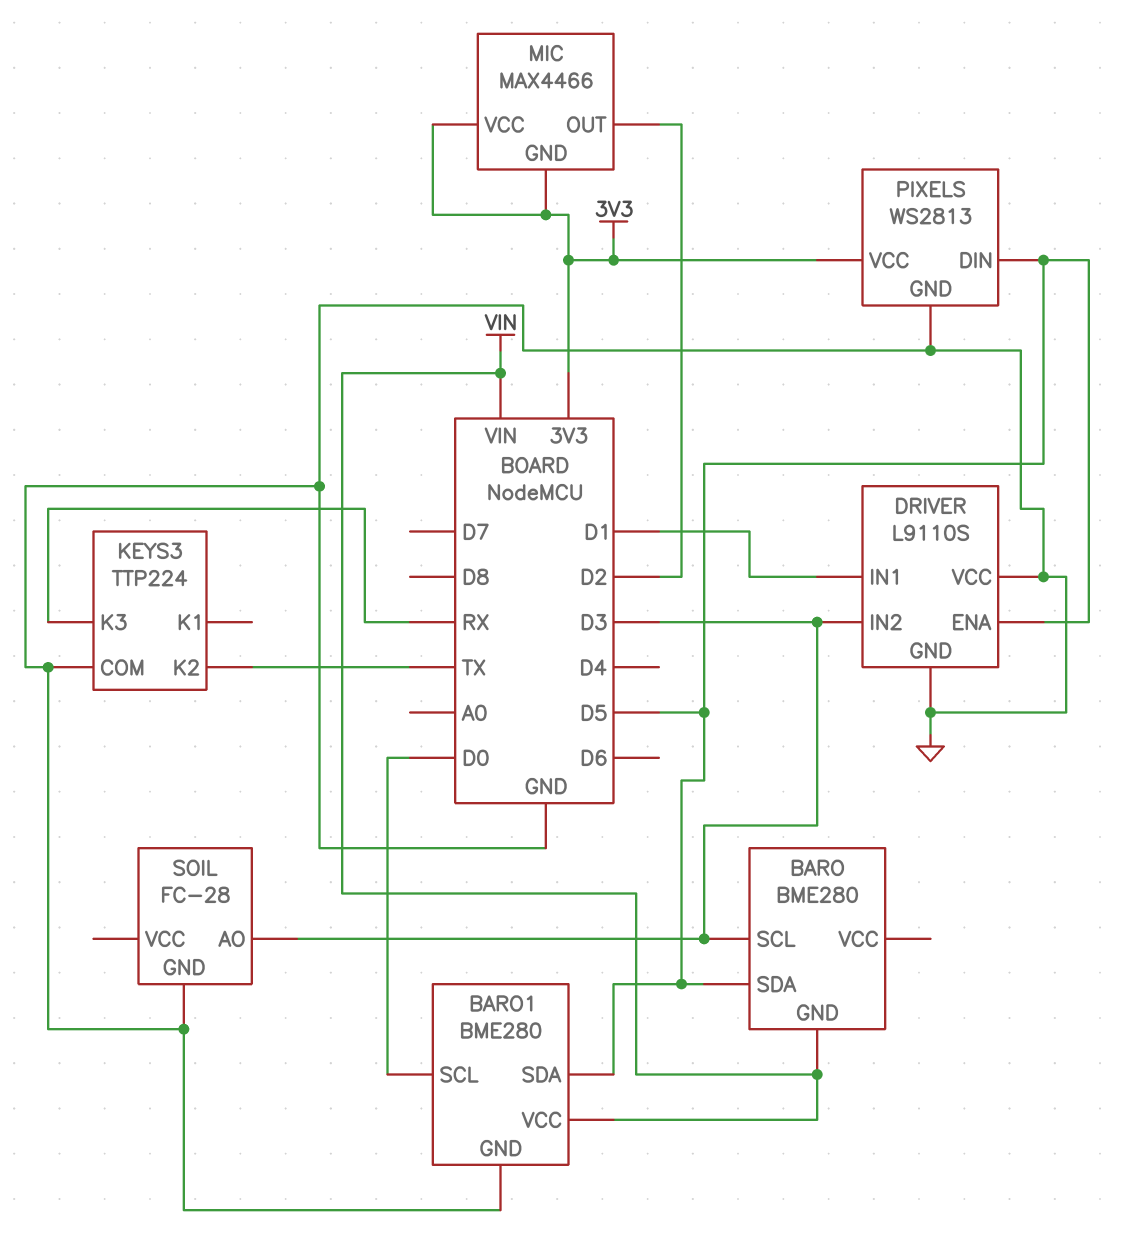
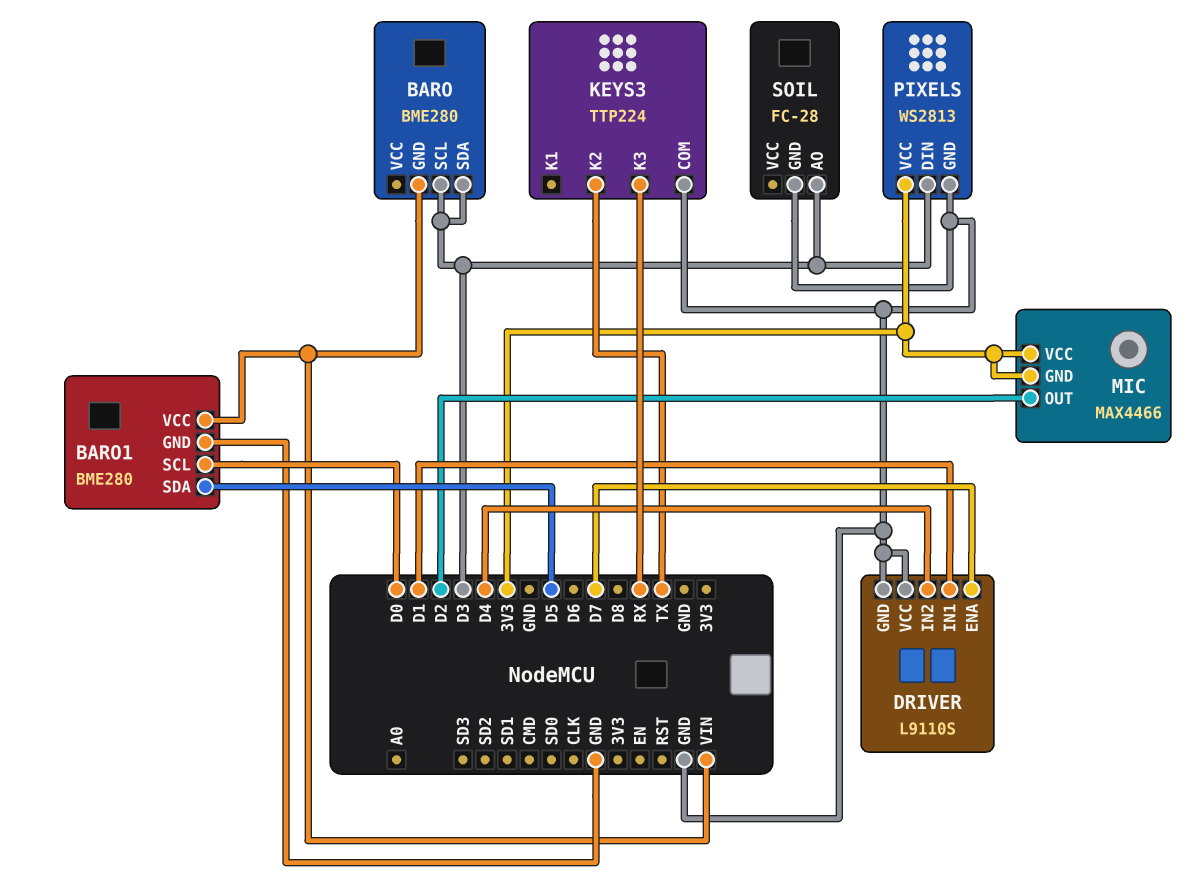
BARO pin SDA: D5 -> D3
DRIVER pin ENA: D5 -> D7
DRIVER pin IN2: D3 -> D4
PIXELS pin DIN: D5 -> D3

